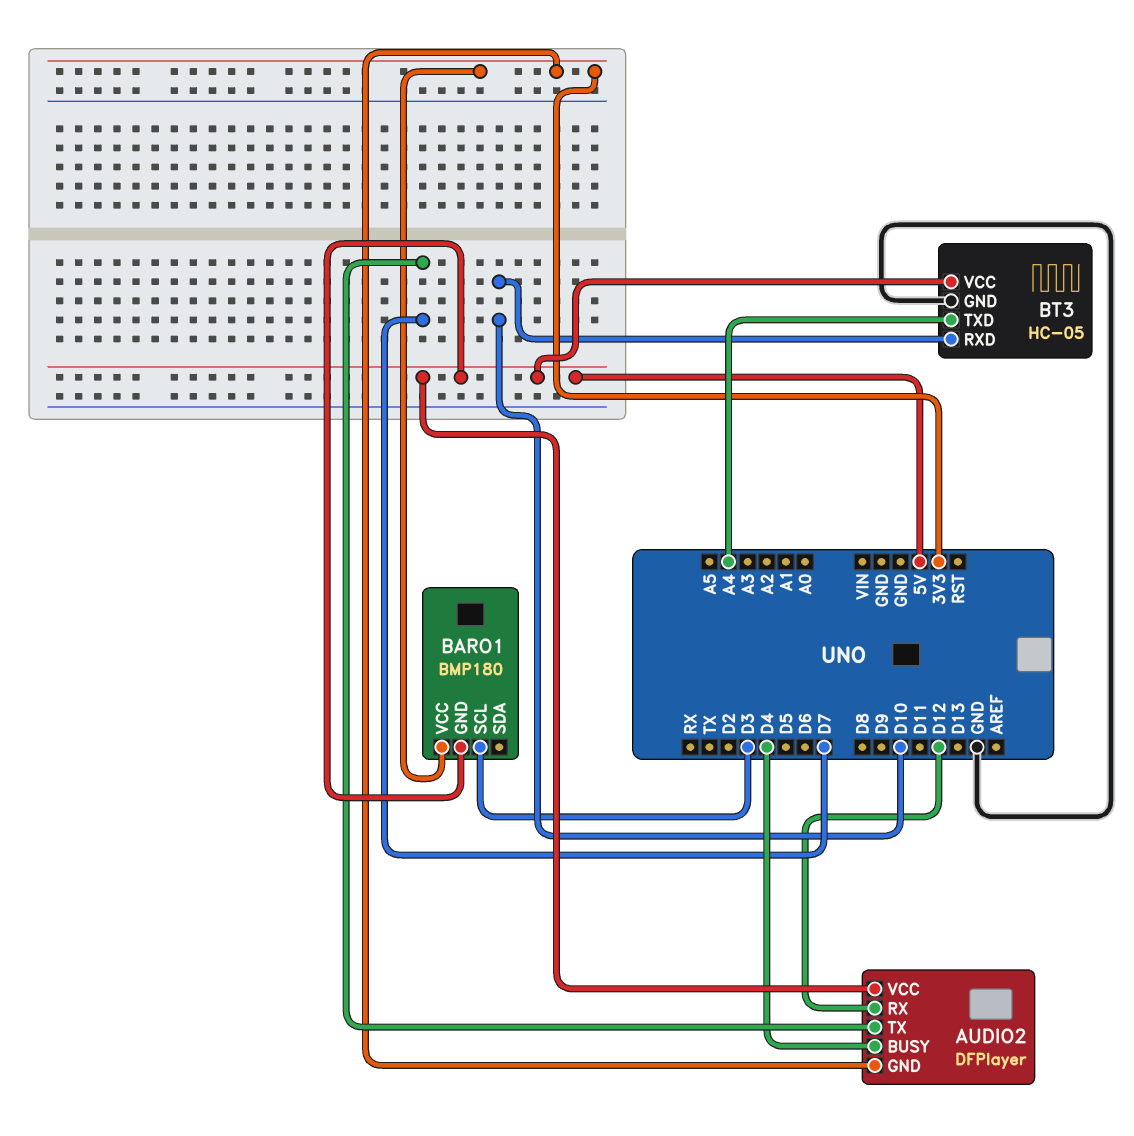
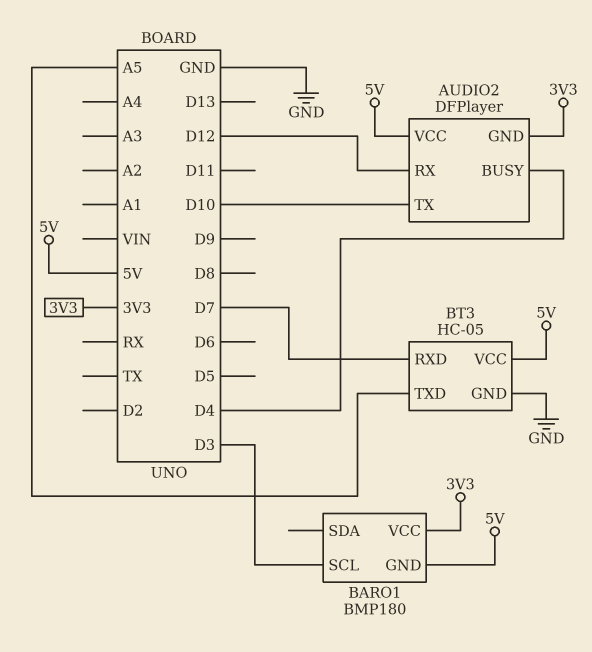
AUDIO2 pin TX: D7 -> D10
BT3 pin RXD: D10 -> D7
BT3 pin TXD: A4 -> A5

